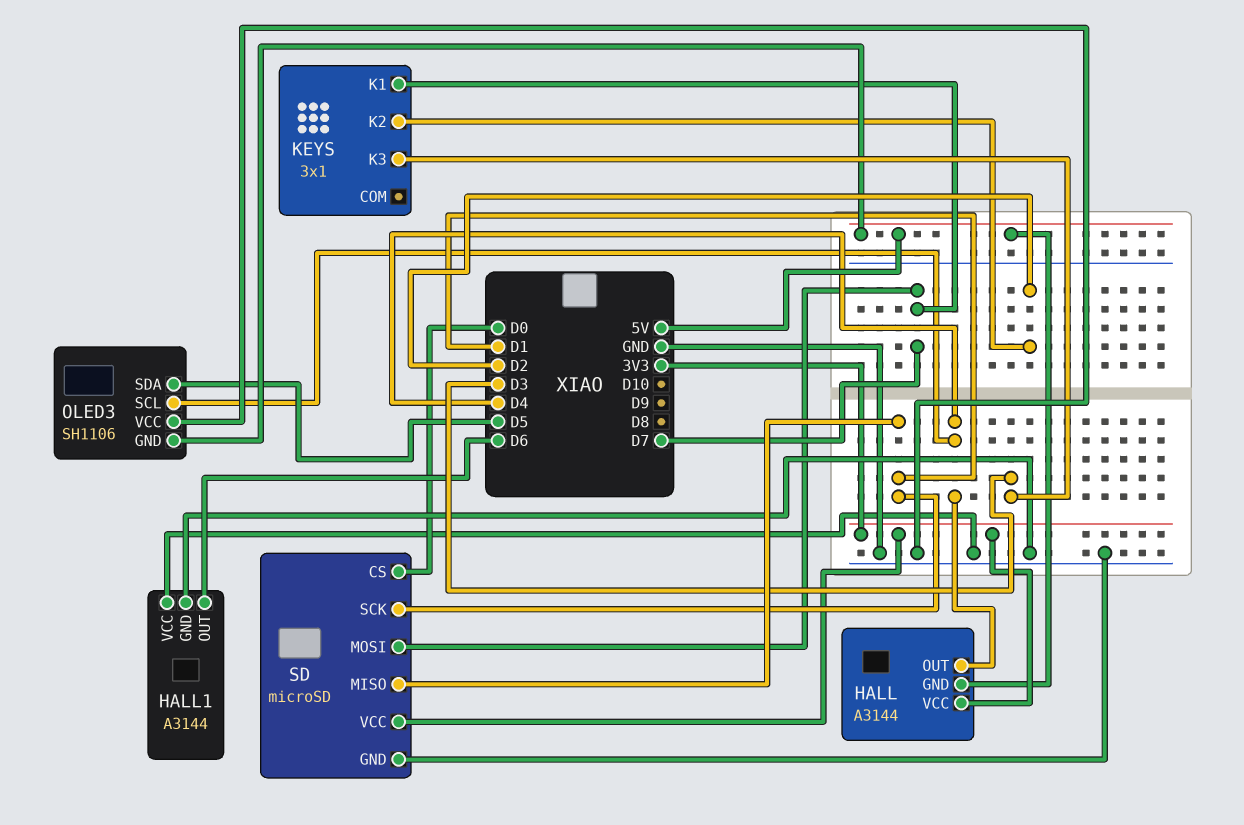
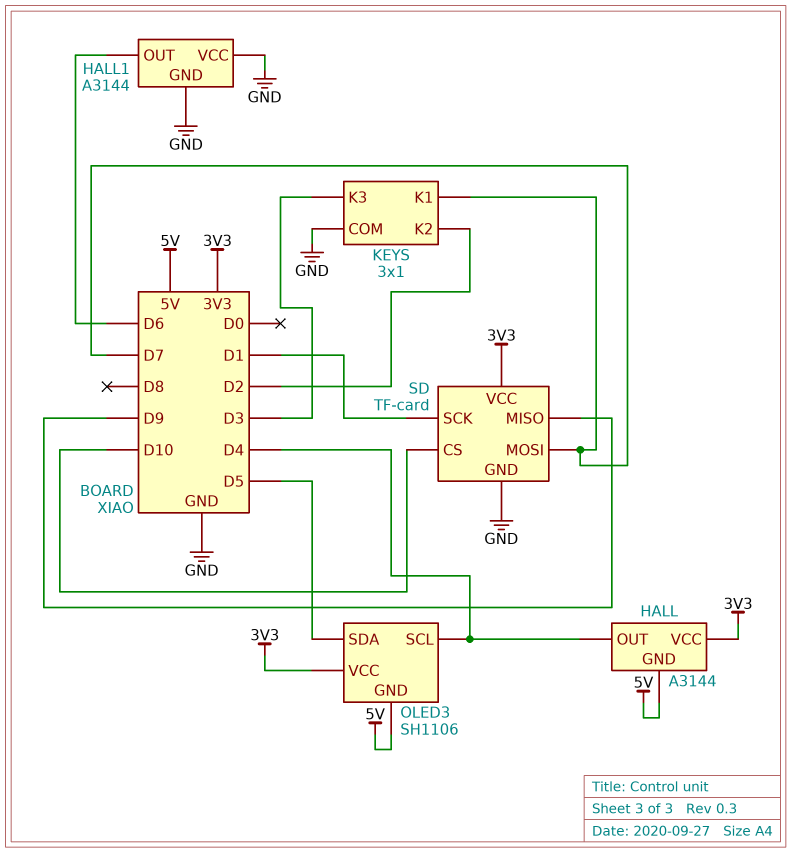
KEYS pin COM: none -> GND
OLED3 pin VCC: GND -> 3V3
SD: microSD -> TF-card
SD pin CS: D0 -> D10
SD pin MISO: D1 -> D9

